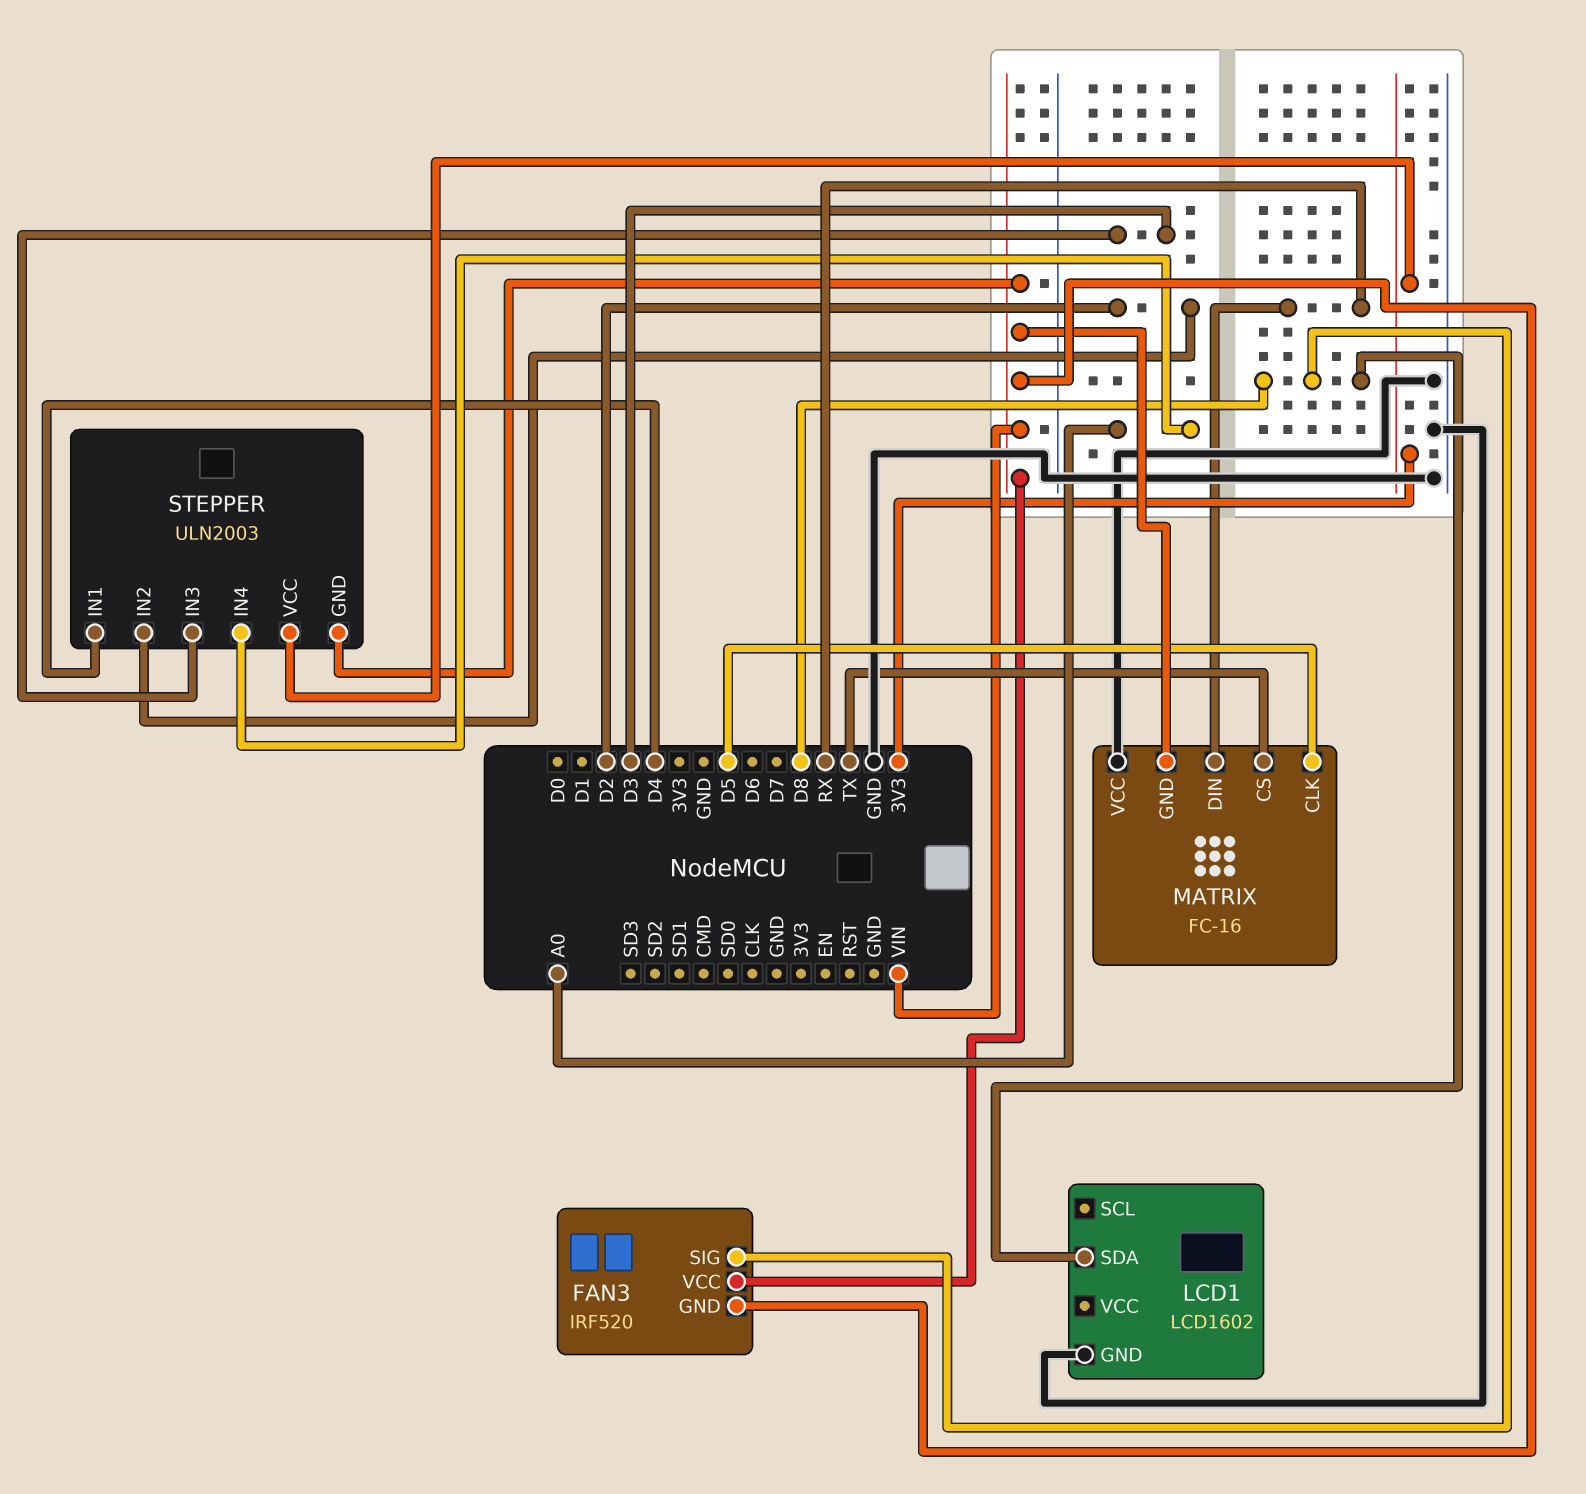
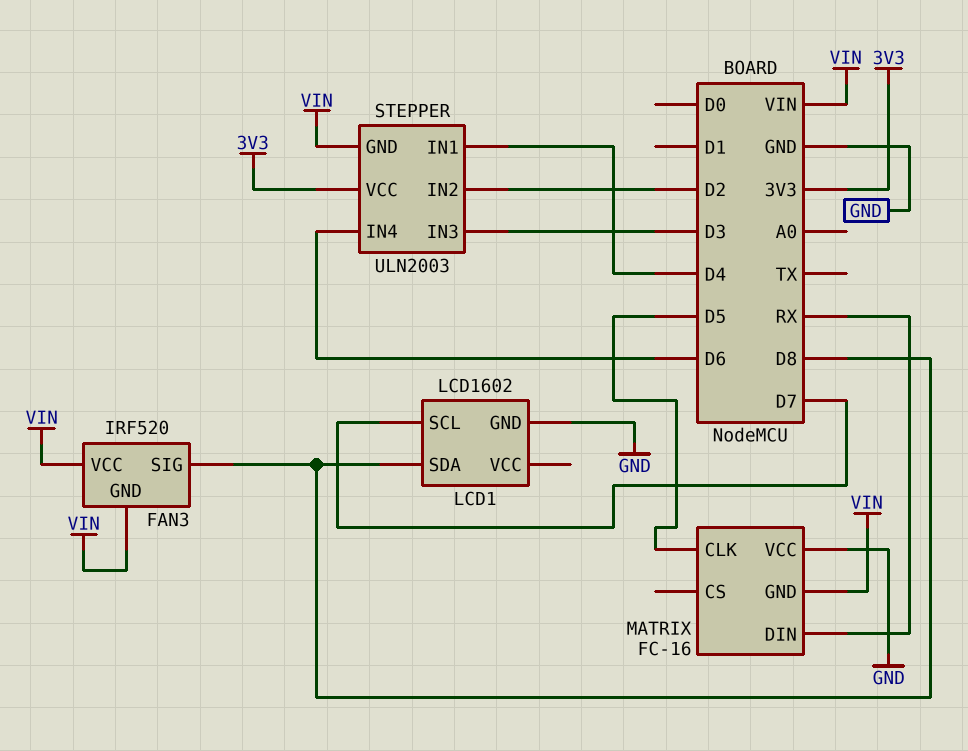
LCD1 pin SCL: none -> D7
MATRIX pin CS: TX -> none
STEPPER pin IN4: A0 -> D6

